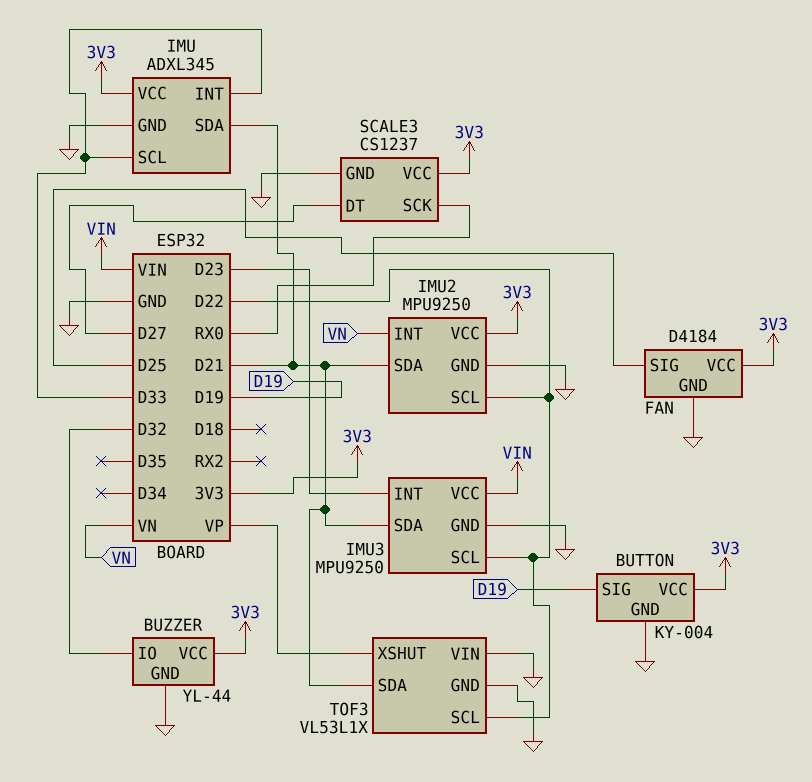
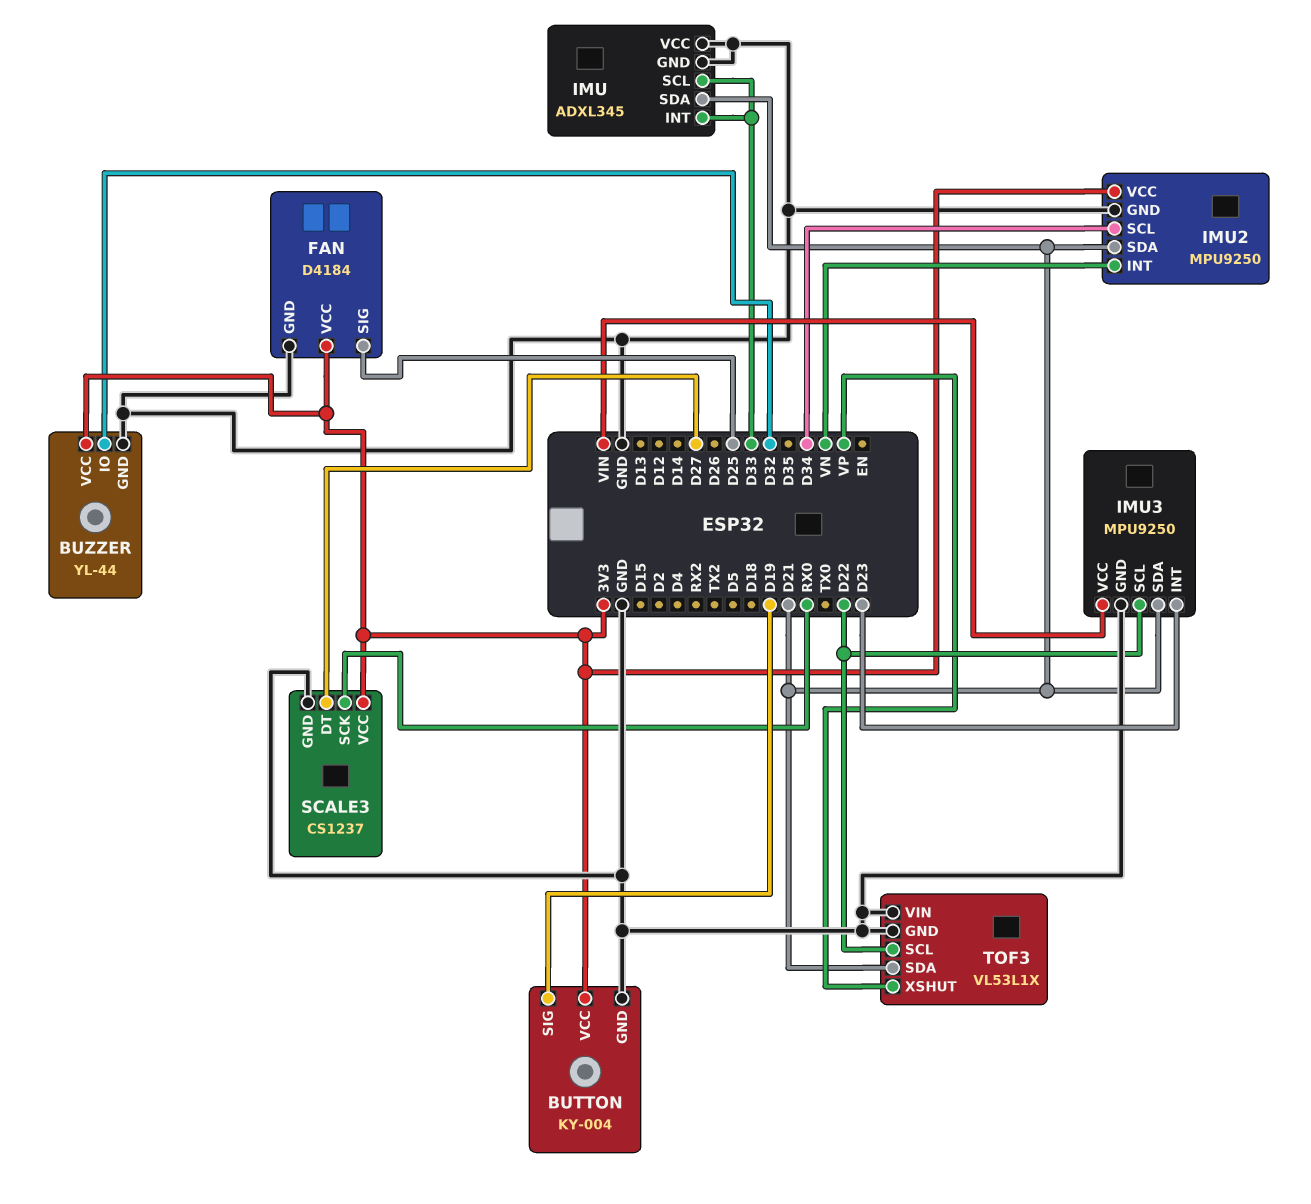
IMU pin VCC: 3V3 -> GND
IMU2 pin SCL: D22 -> D34

